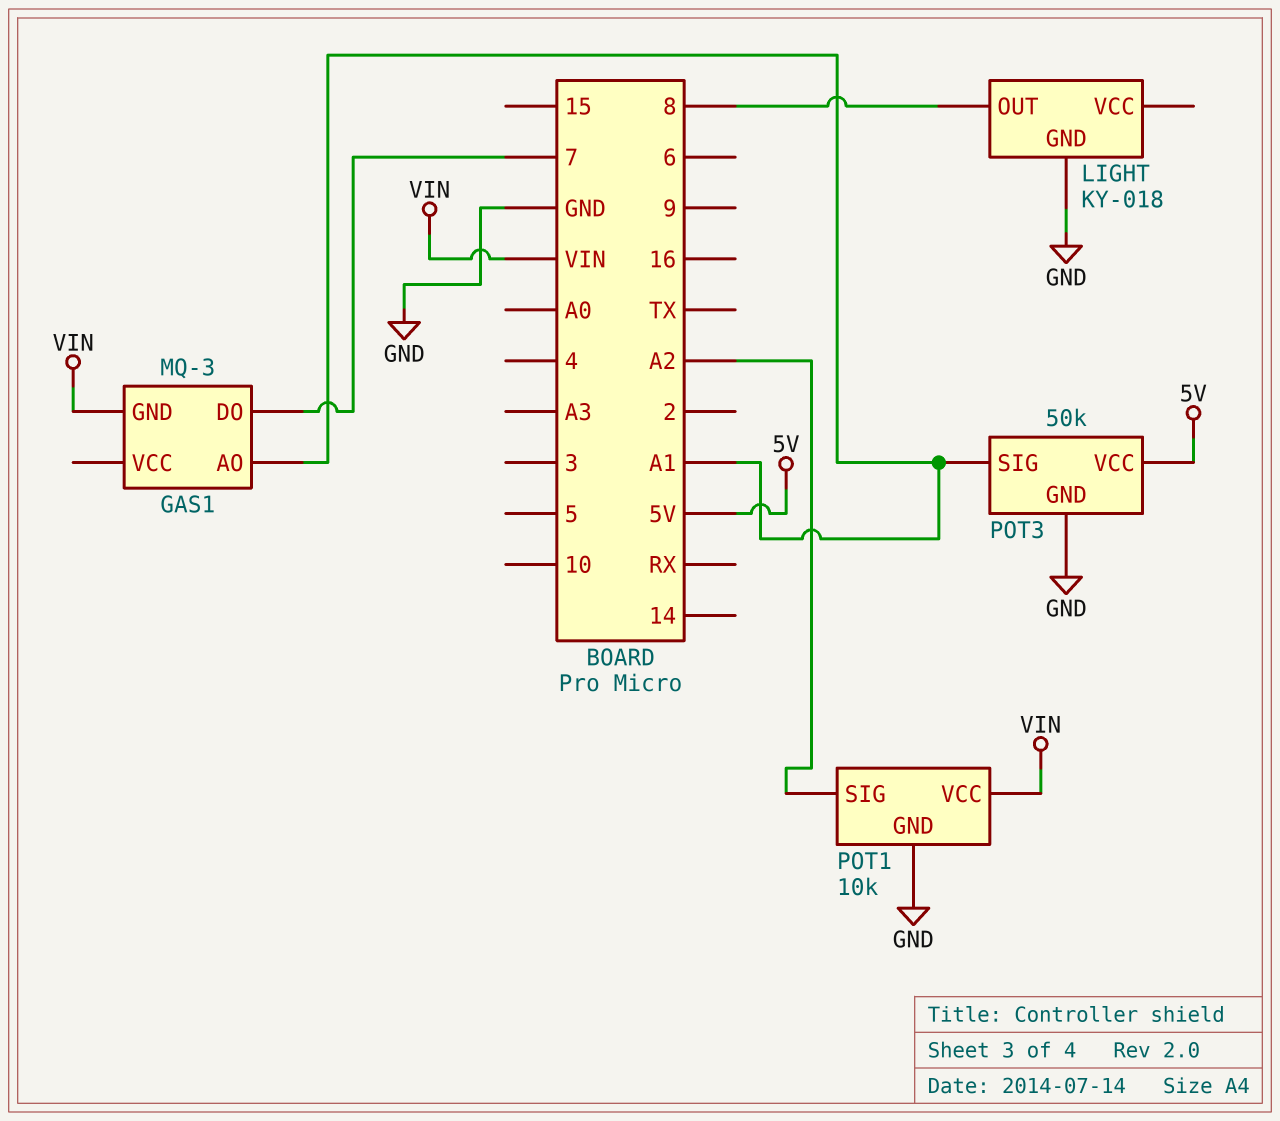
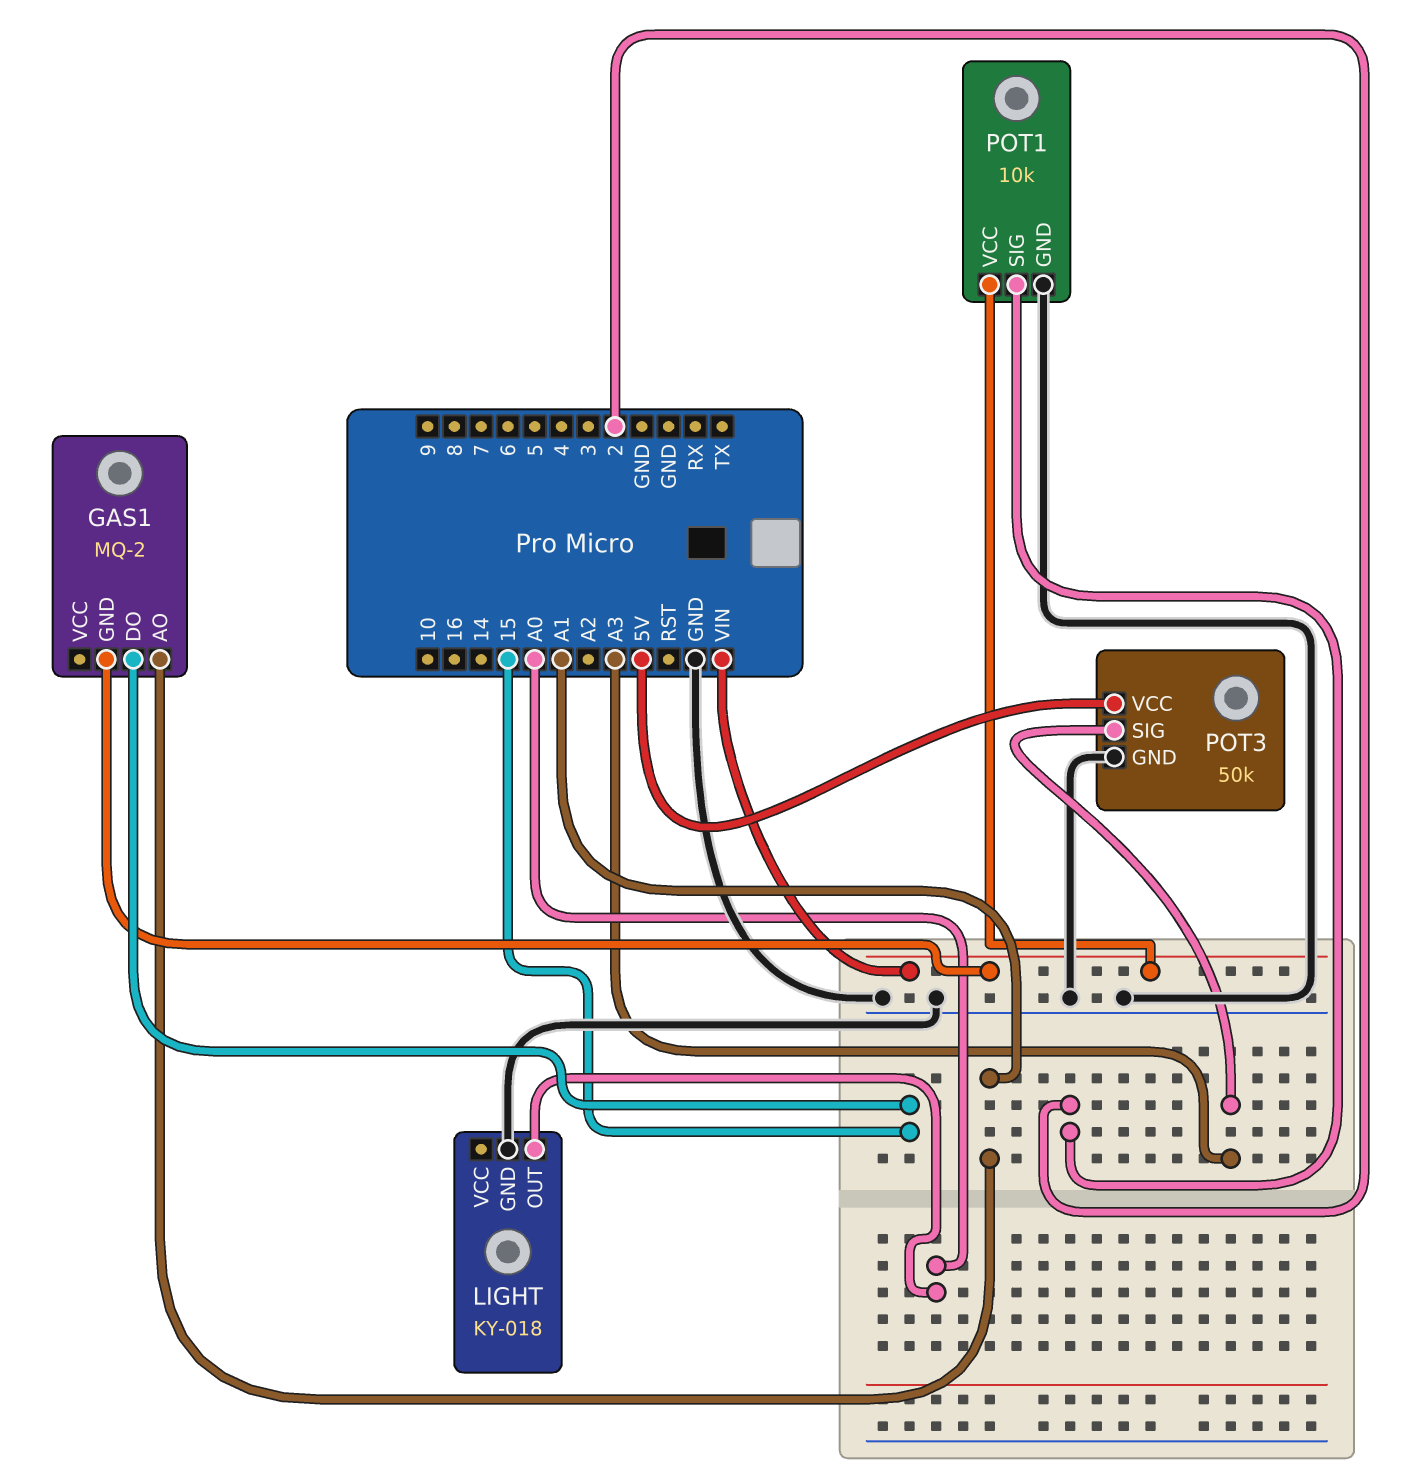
GAS1: MQ-3 -> MQ-2
GAS1 pin DO: 7 -> 15
LIGHT pin OUT: 8 -> A0
POT1 pin SIG: A2 -> 2
POT3 pin SIG: A1 -> A3

